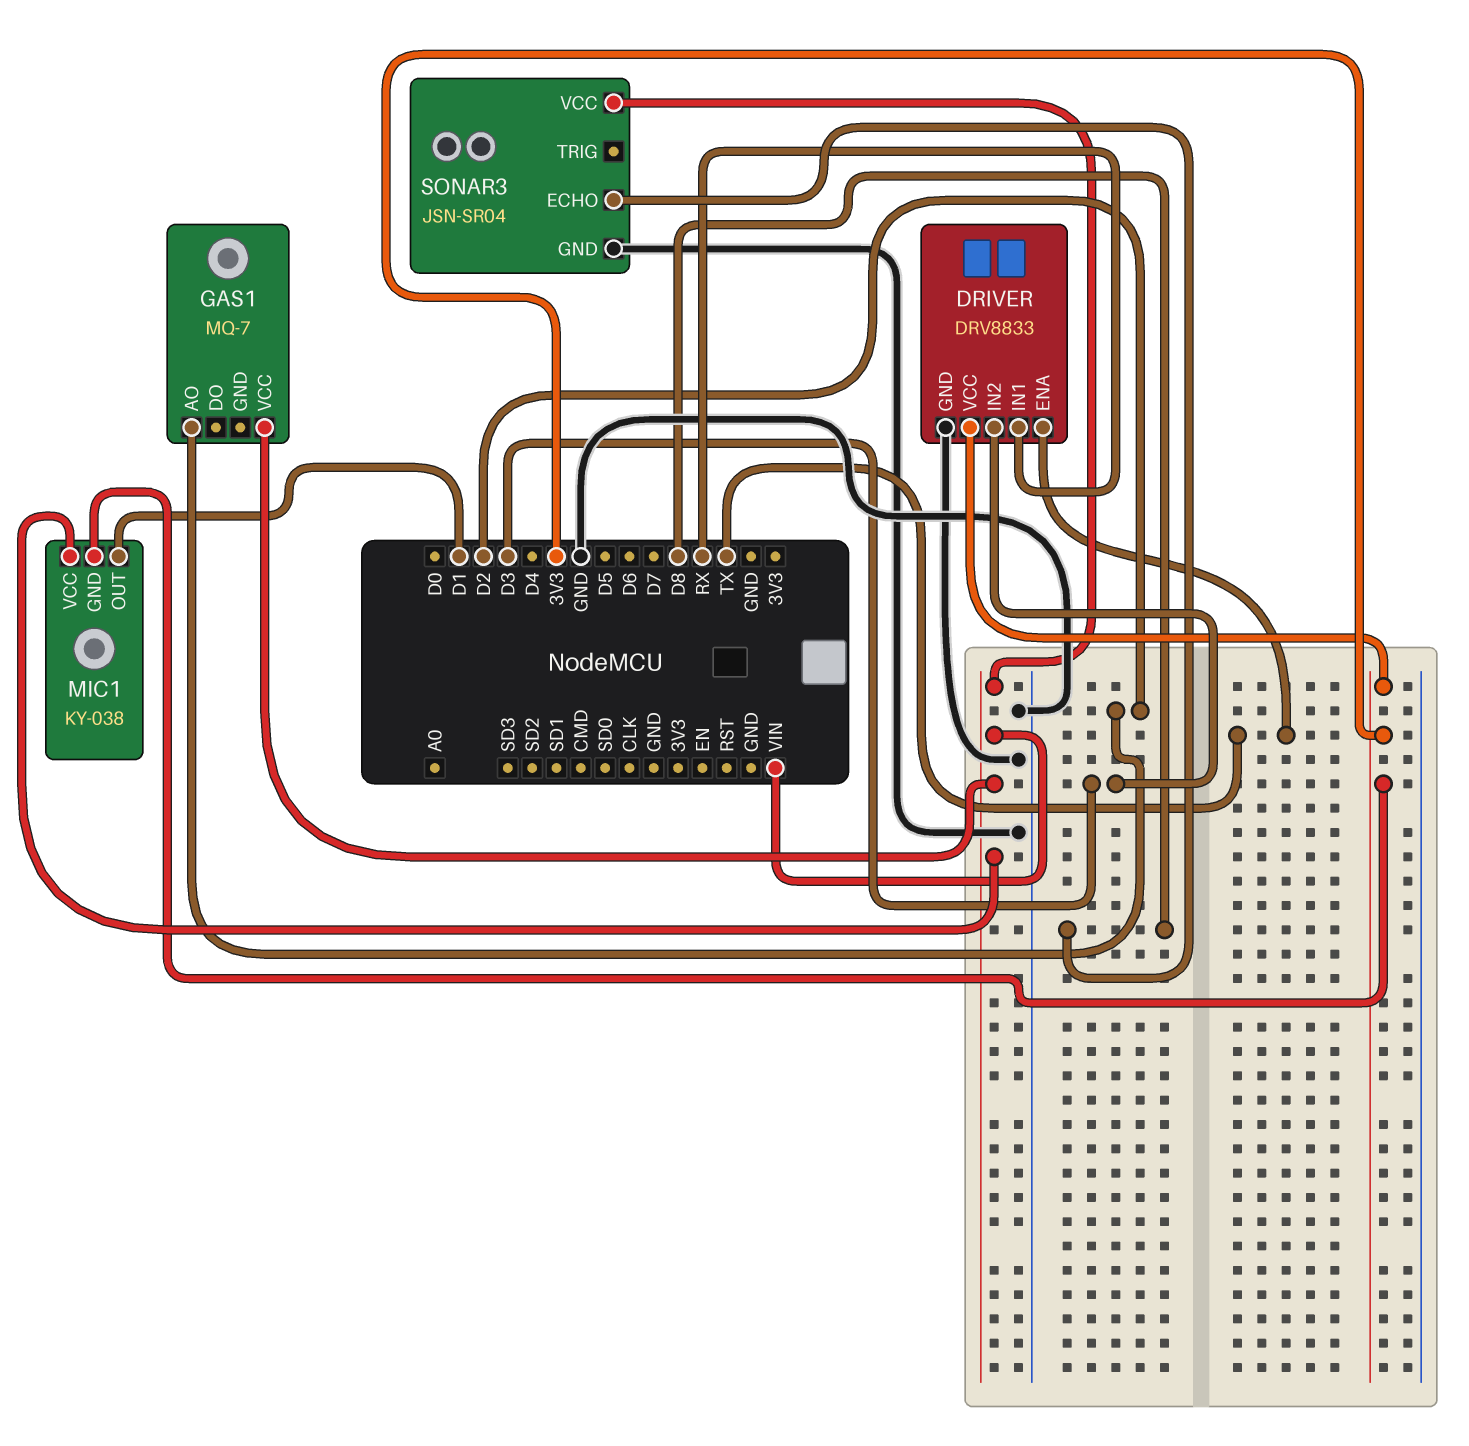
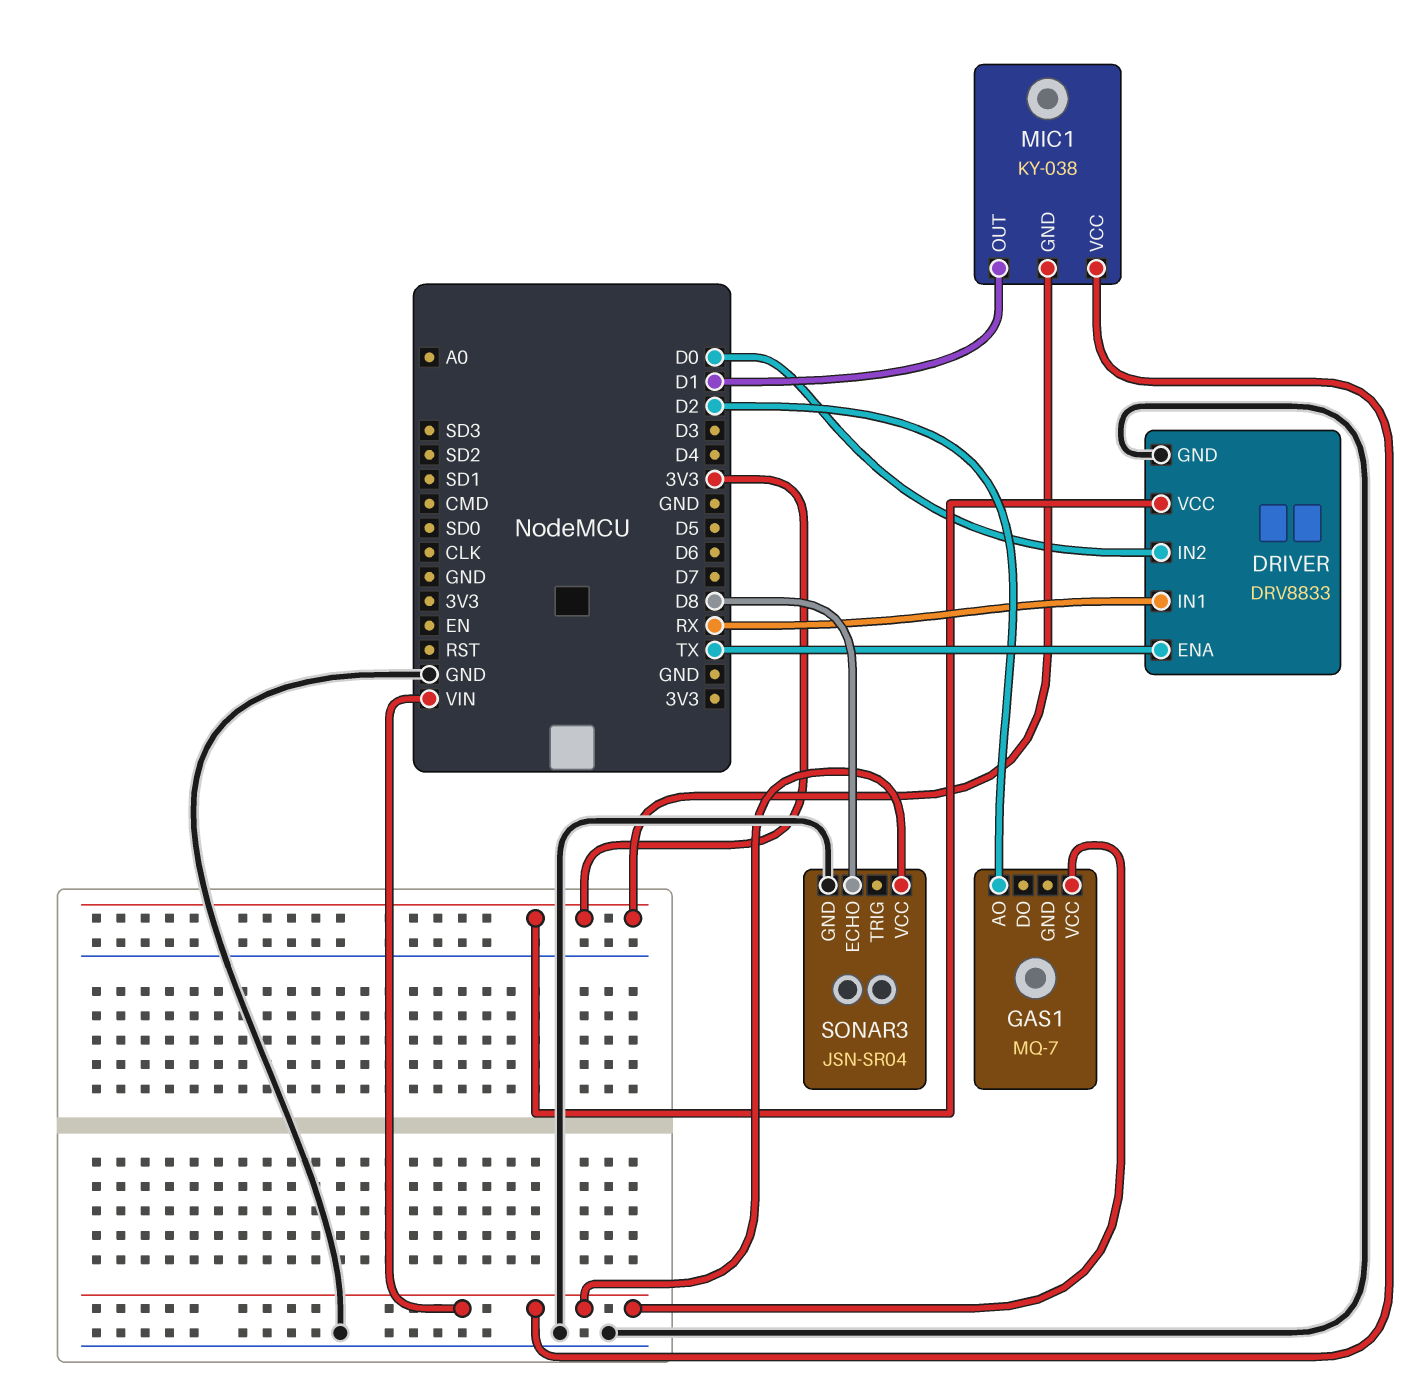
DRIVER pin IN2: D3 -> D0

